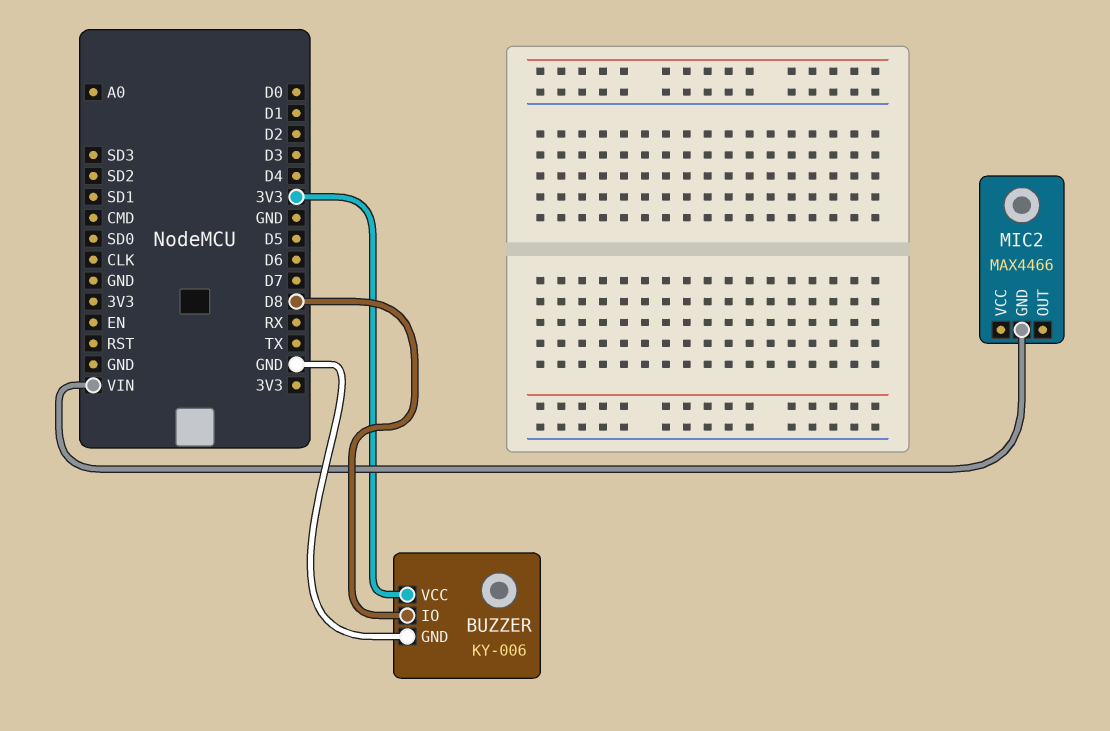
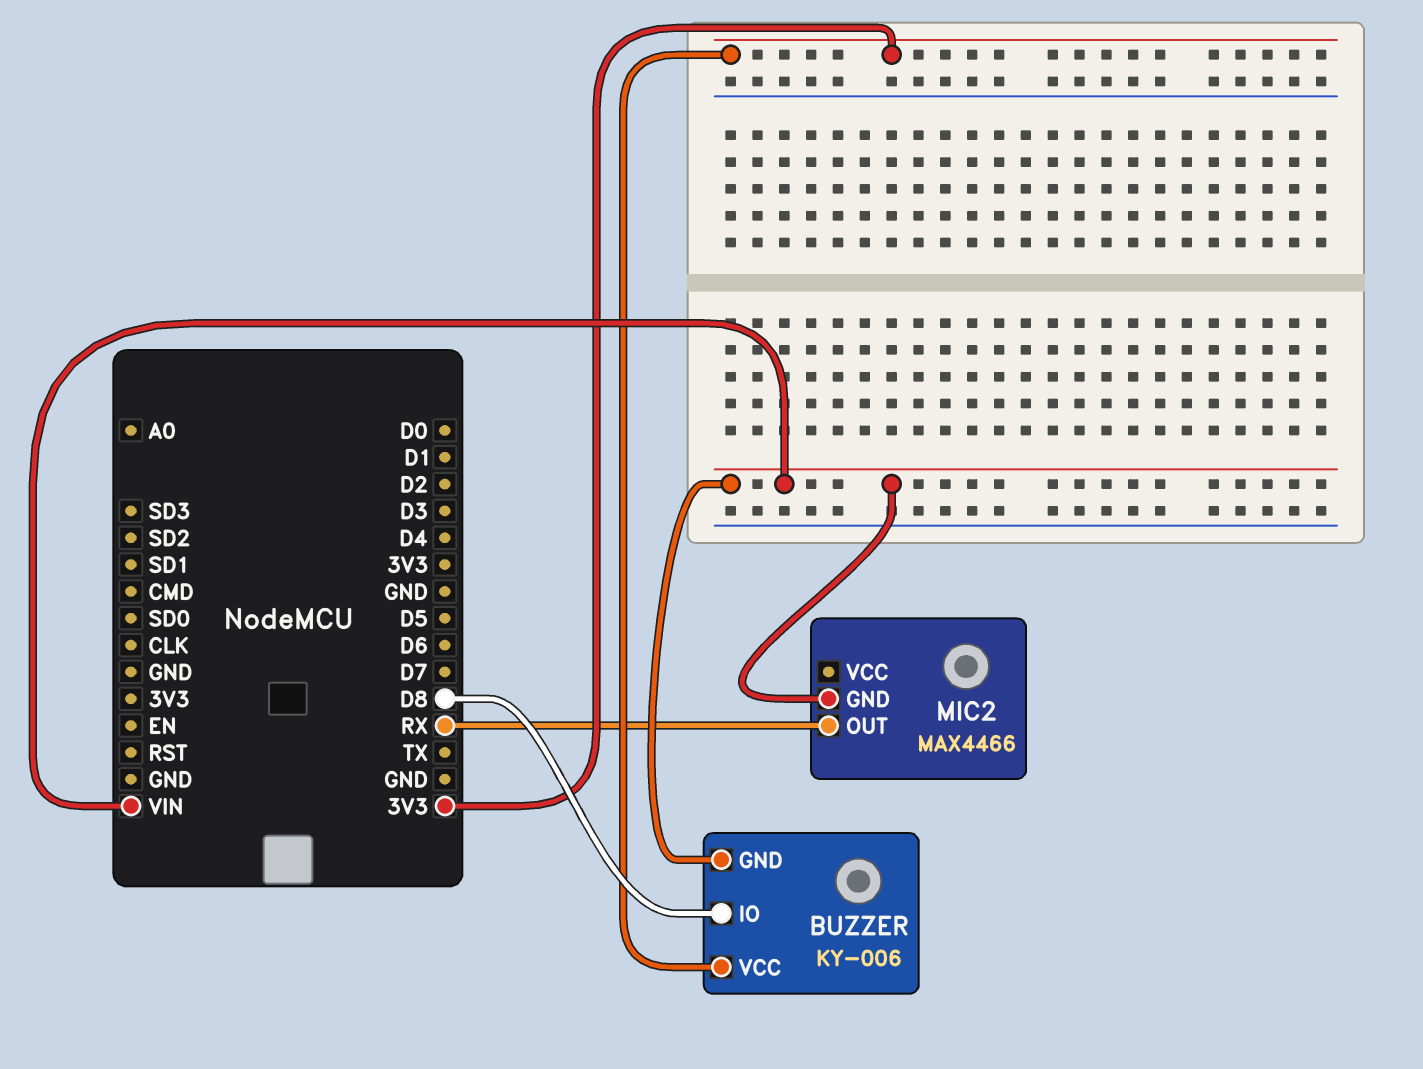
BUZZER pin GND: GND -> VIN
MIC2 pin OUT: none -> RX

